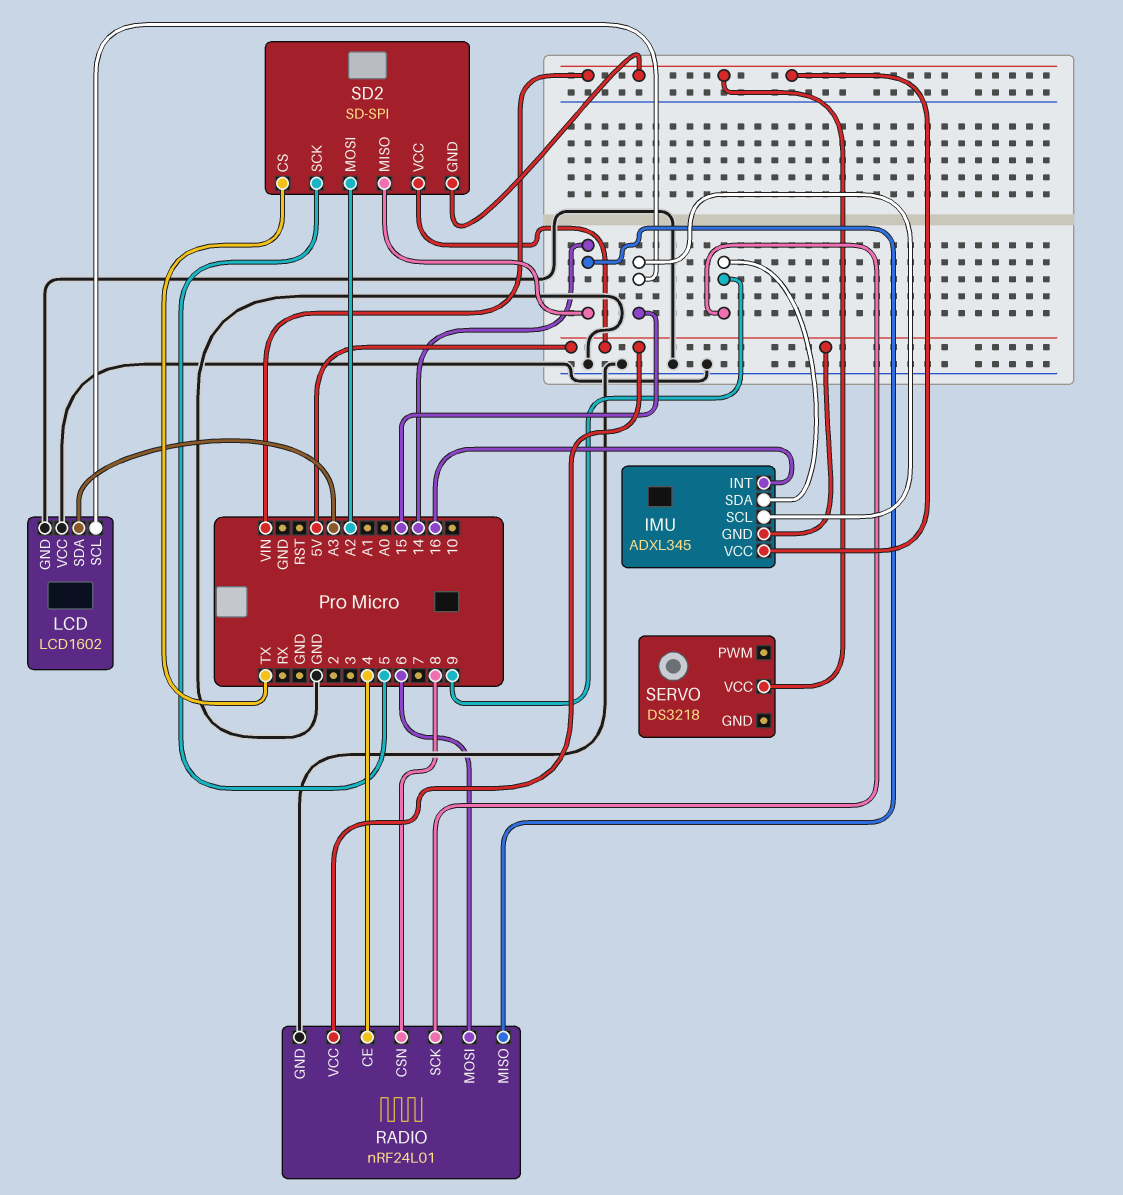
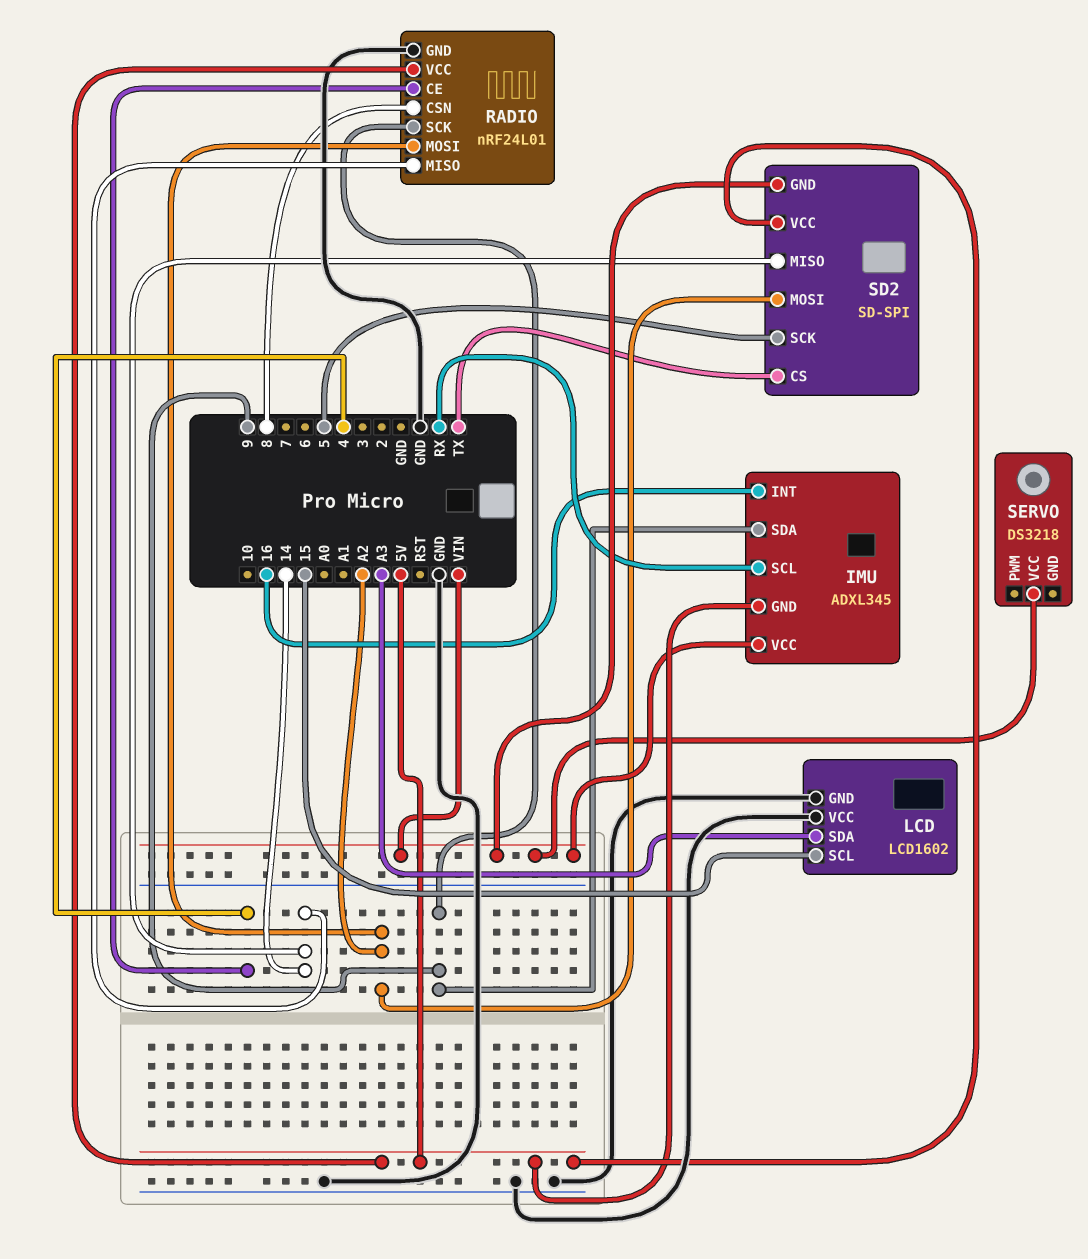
IMU pin SCL: 15 -> RX
RADIO pin MOSI: 6 -> A2

